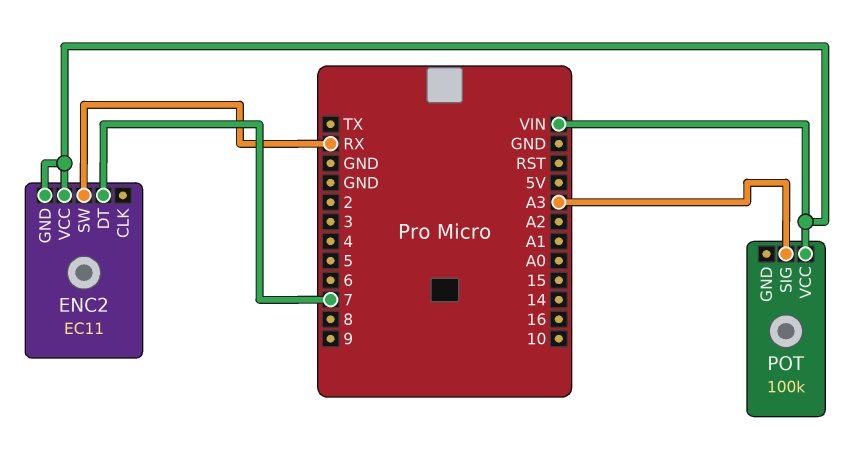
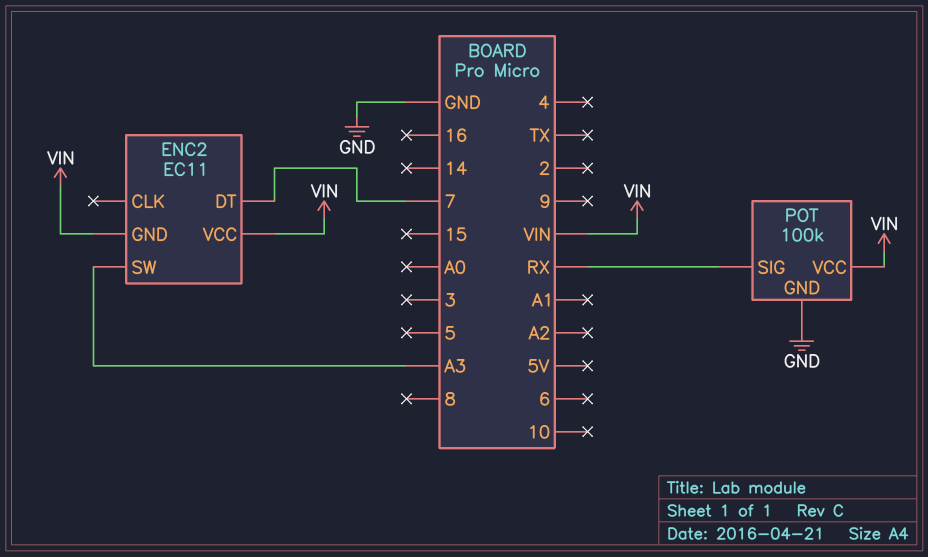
ENC2 pin SW: RX -> A3
POT pin GND: none -> GND
POT pin SIG: A3 -> RX

